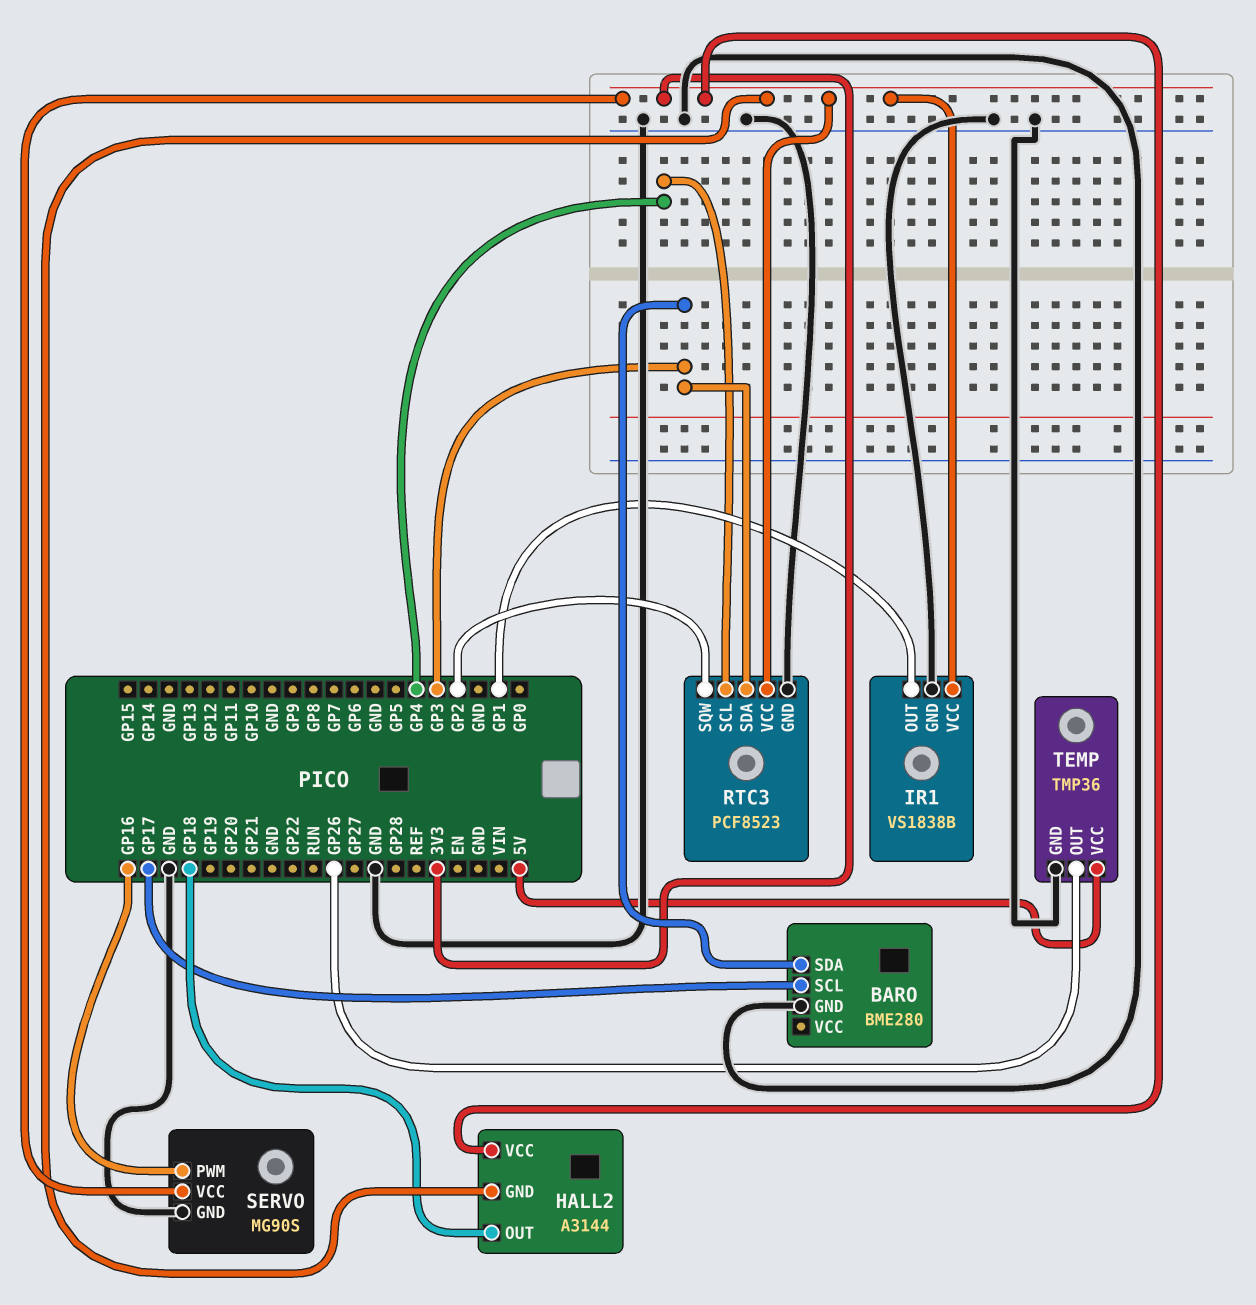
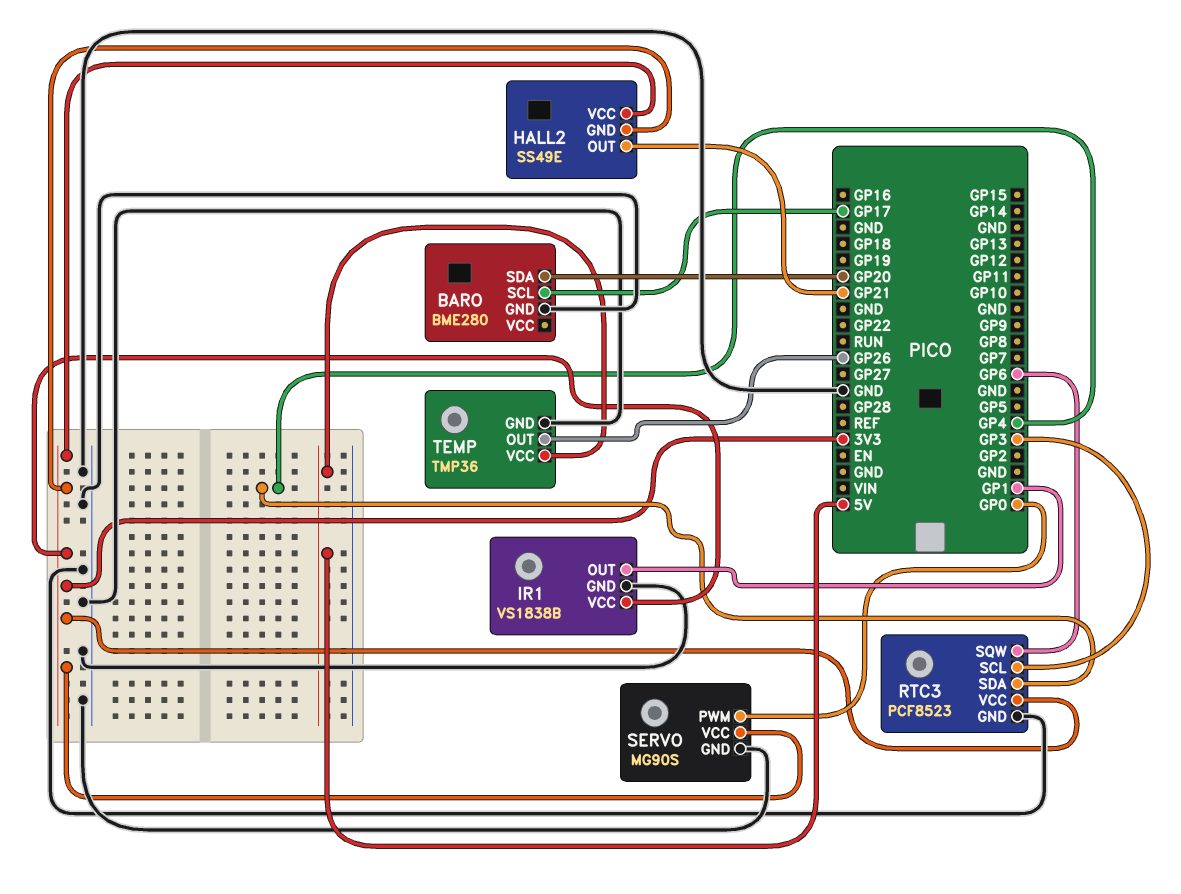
BARO pin SDA: GP3 -> GP20
HALL2: A3144 -> SS49E
HALL2 pin OUT: GP18 -> GP21
RTC3 pin SCL: GP4 -> GP3
RTC3 pin SDA: GP3 -> GP4
RTC3 pin SQW: GP2 -> GP6
SERVO pin PWM: GP16 -> GP0

